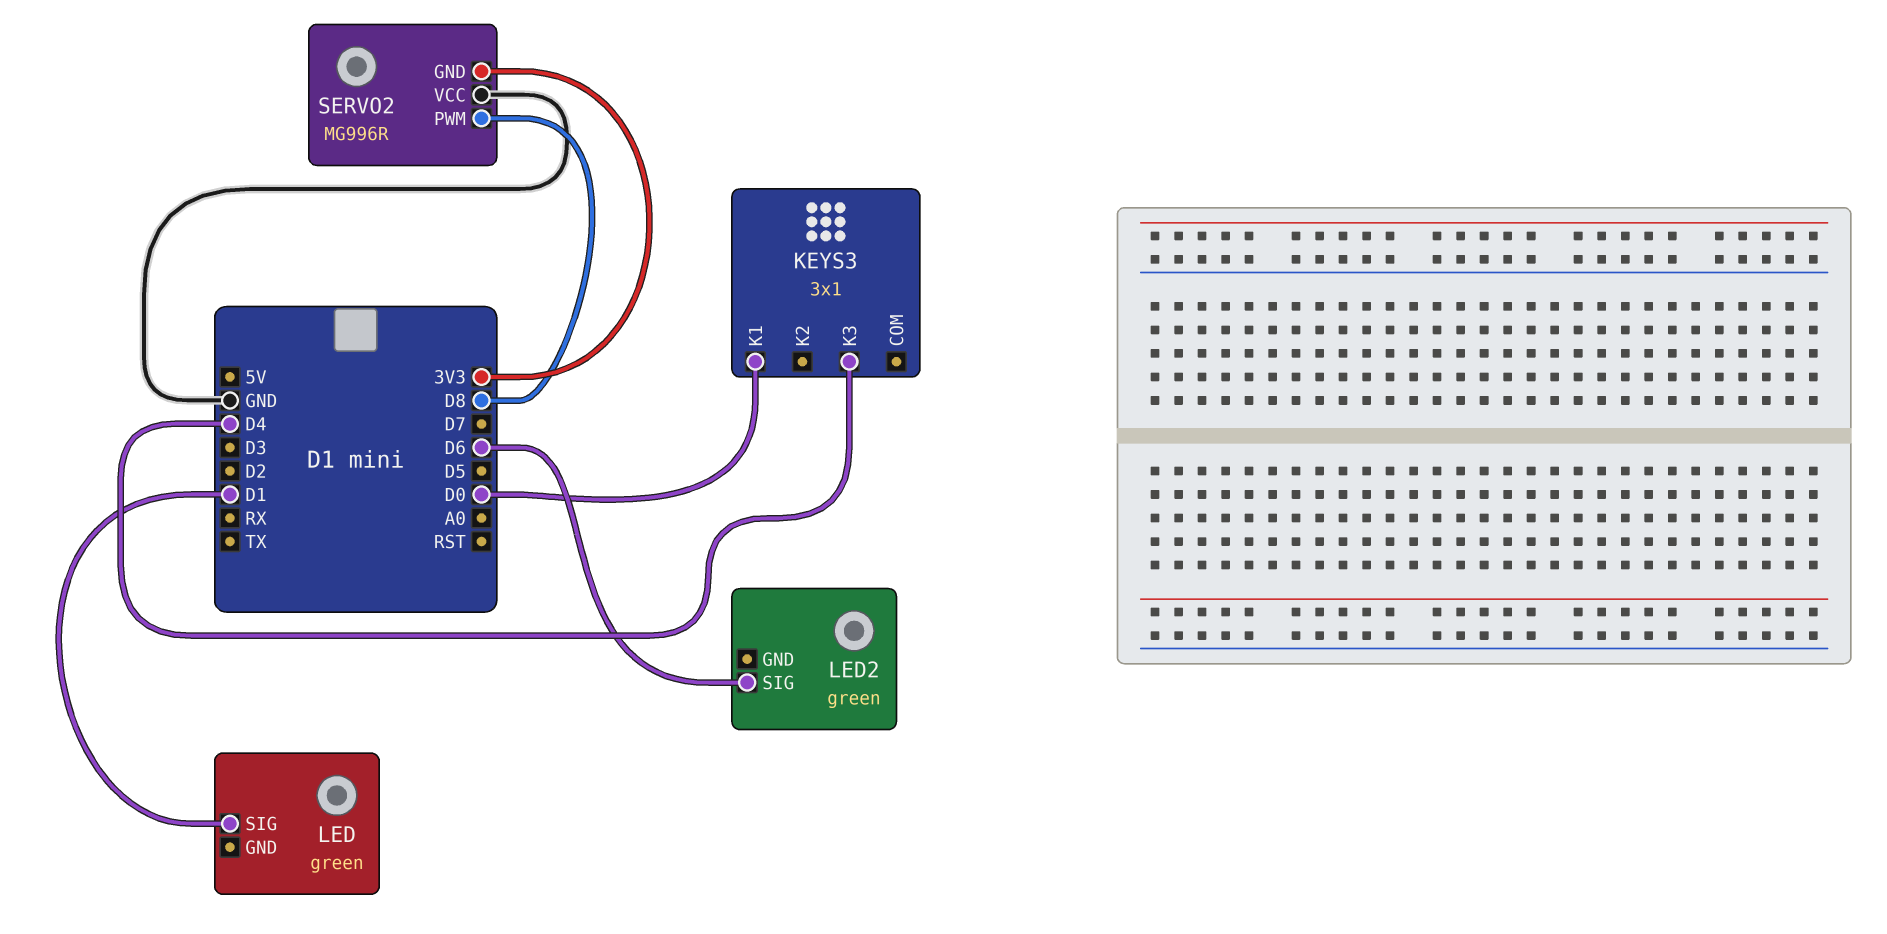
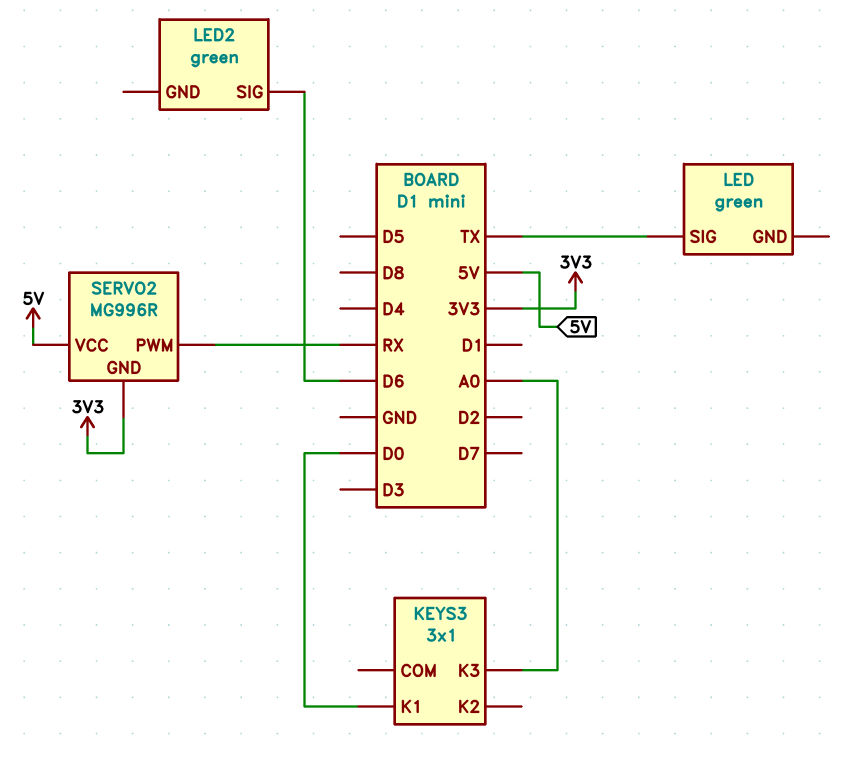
KEYS3 pin K3: D4 -> A0
LED pin SIG: D1 -> TX
SERVO2 pin PWM: D8 -> RX
SERVO2 pin VCC: GND -> 5V

